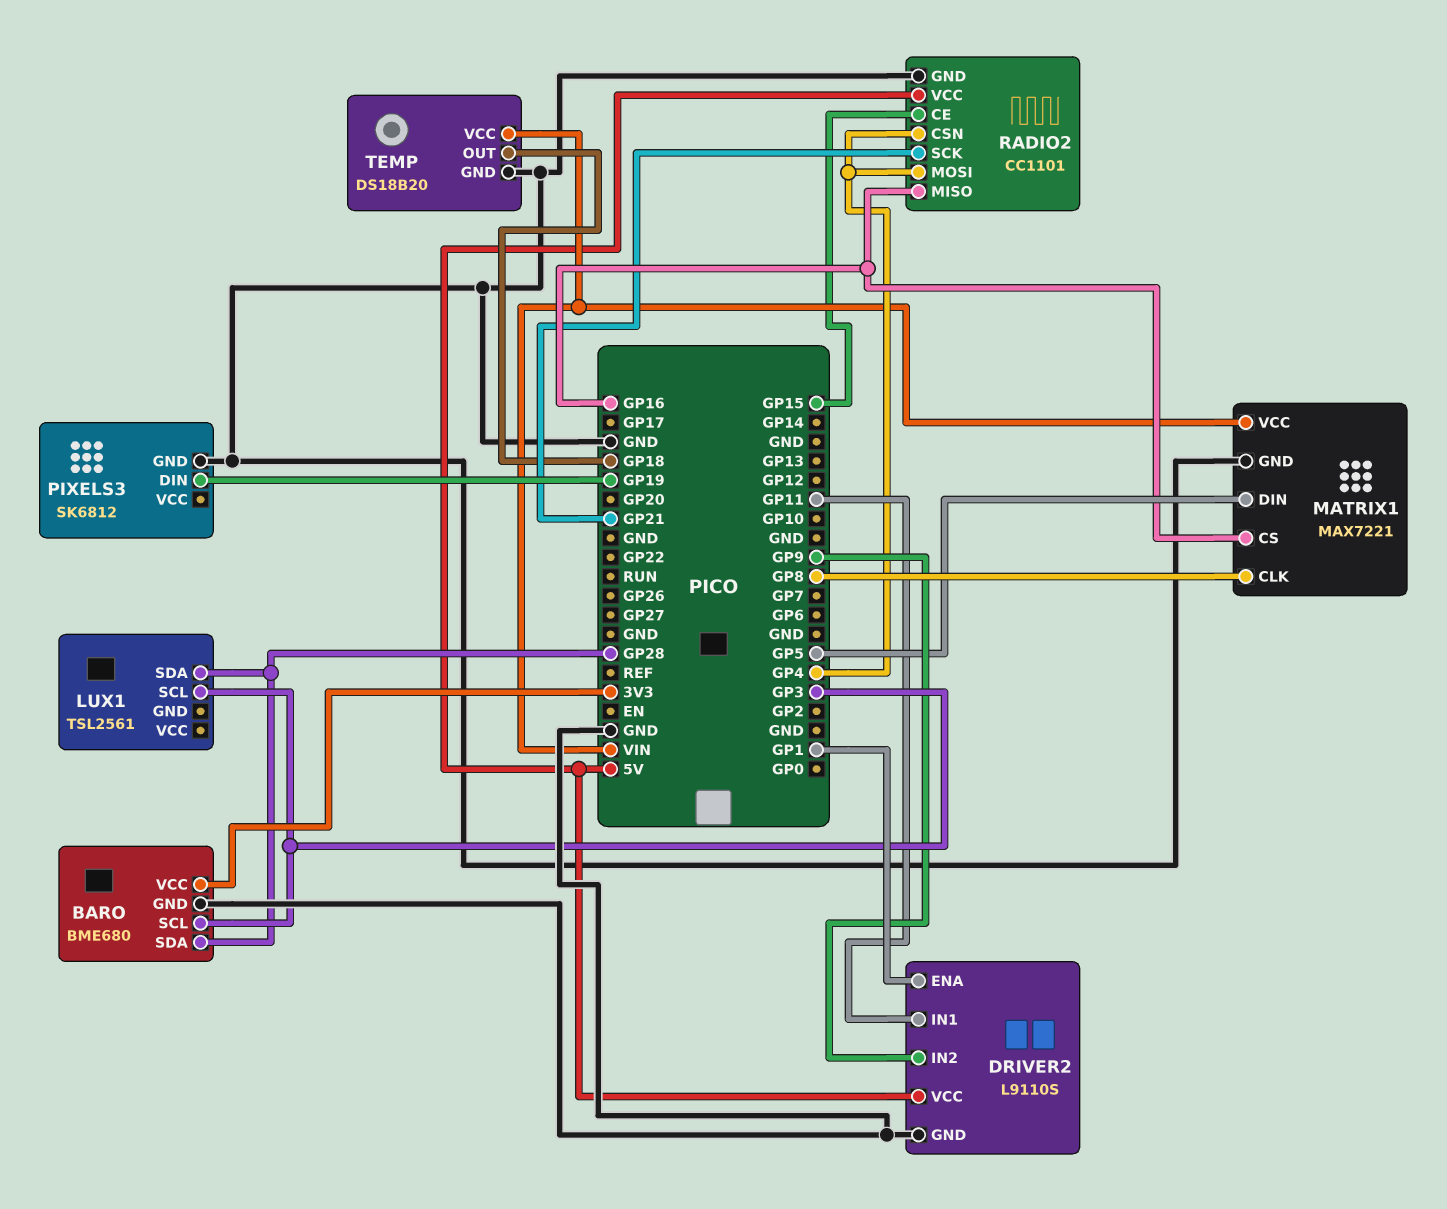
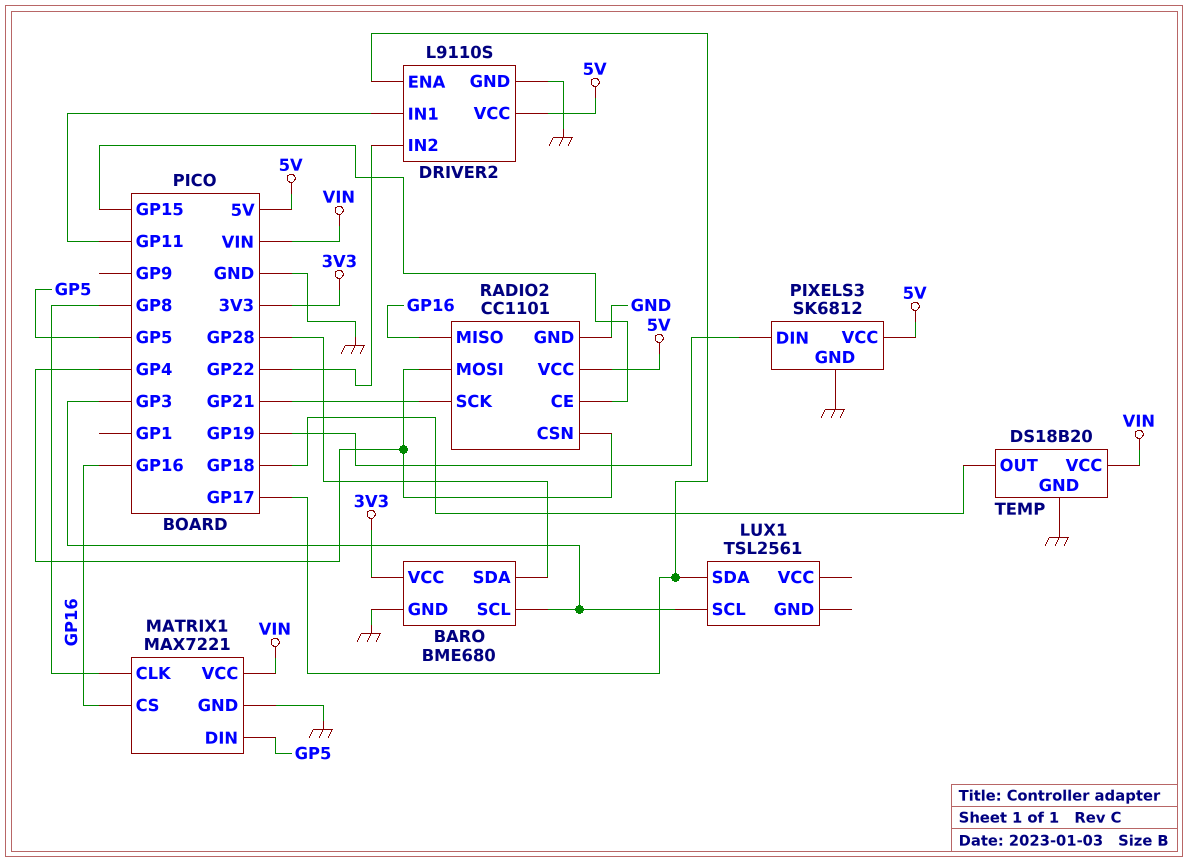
DRIVER2 pin ENA: GP1 -> GP17
DRIVER2 pin IN2: GP9 -> GP22
LUX1 pin SDA: GP28 -> GP17
PIXELS3 pin VCC: none -> 5V

